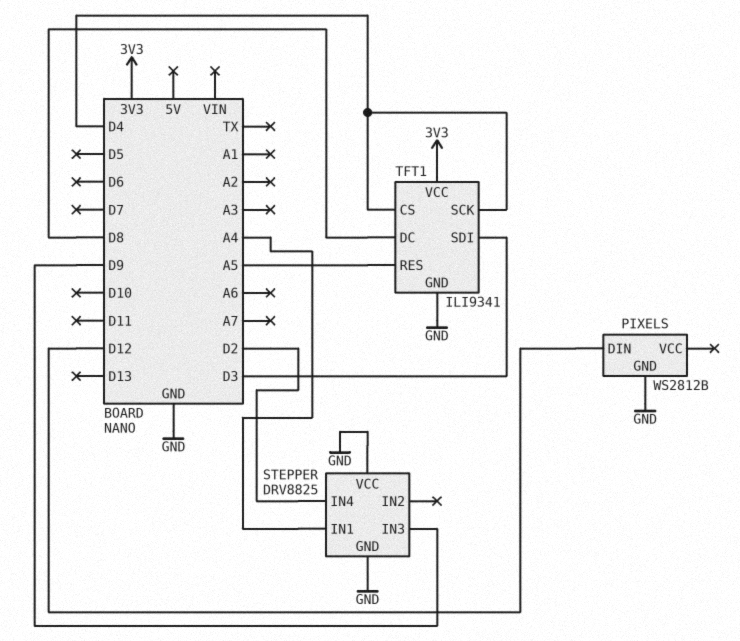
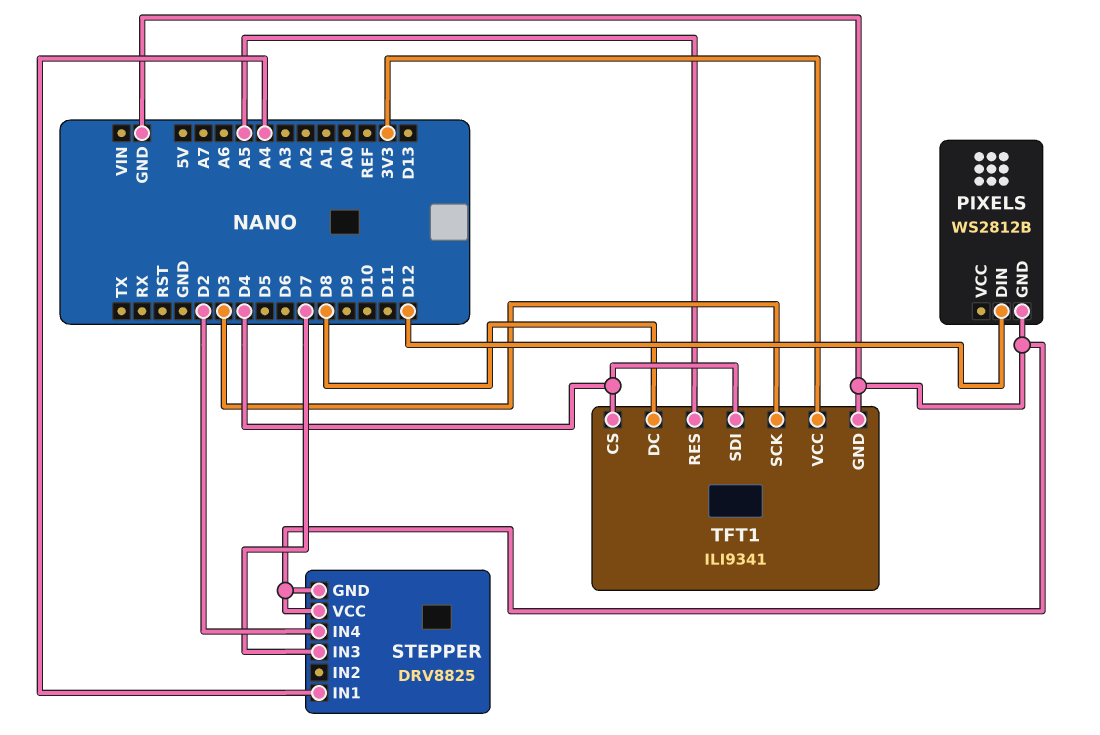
STEPPER pin IN3: D9 -> D7
TFT1 pin SCK: D4 -> D3
TFT1 pin SDI: D3 -> D4

